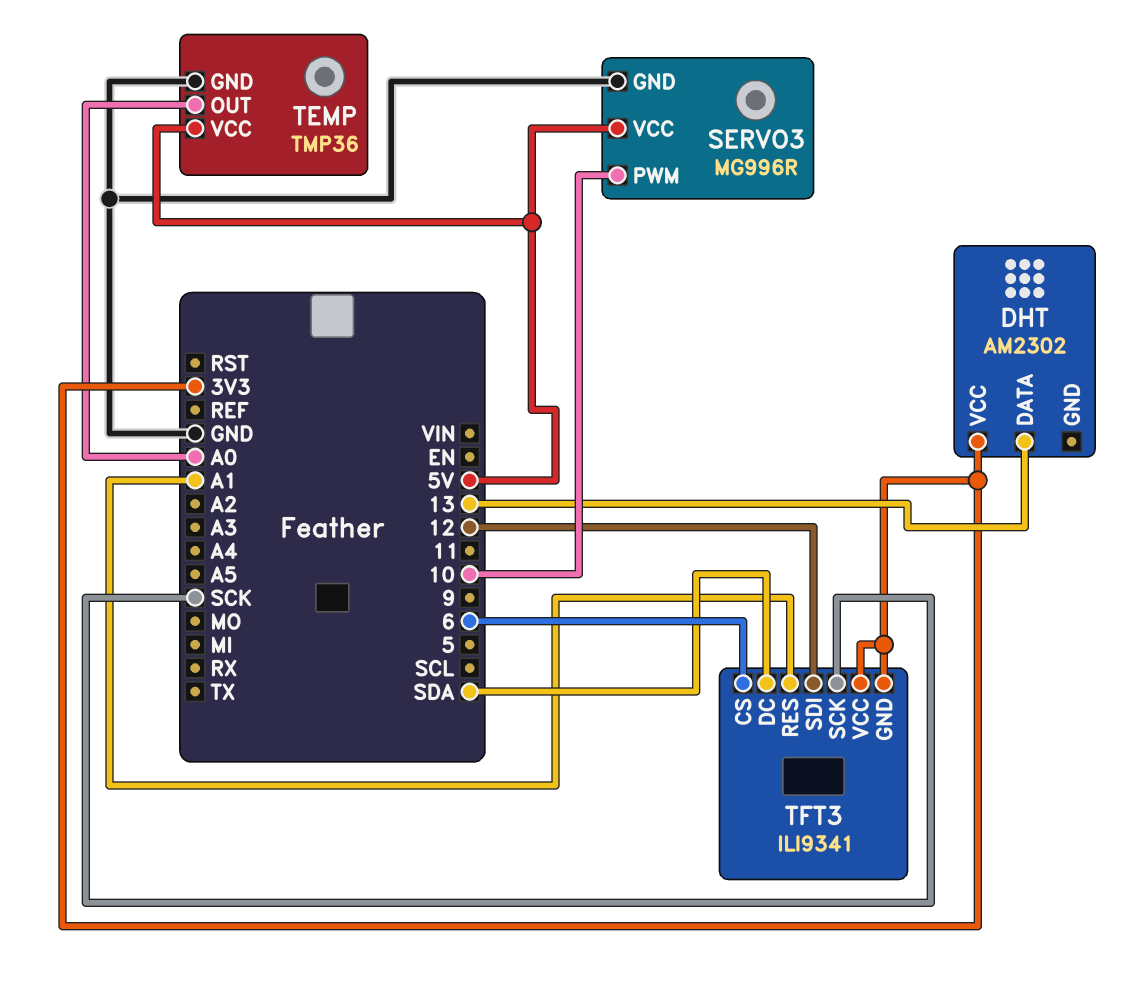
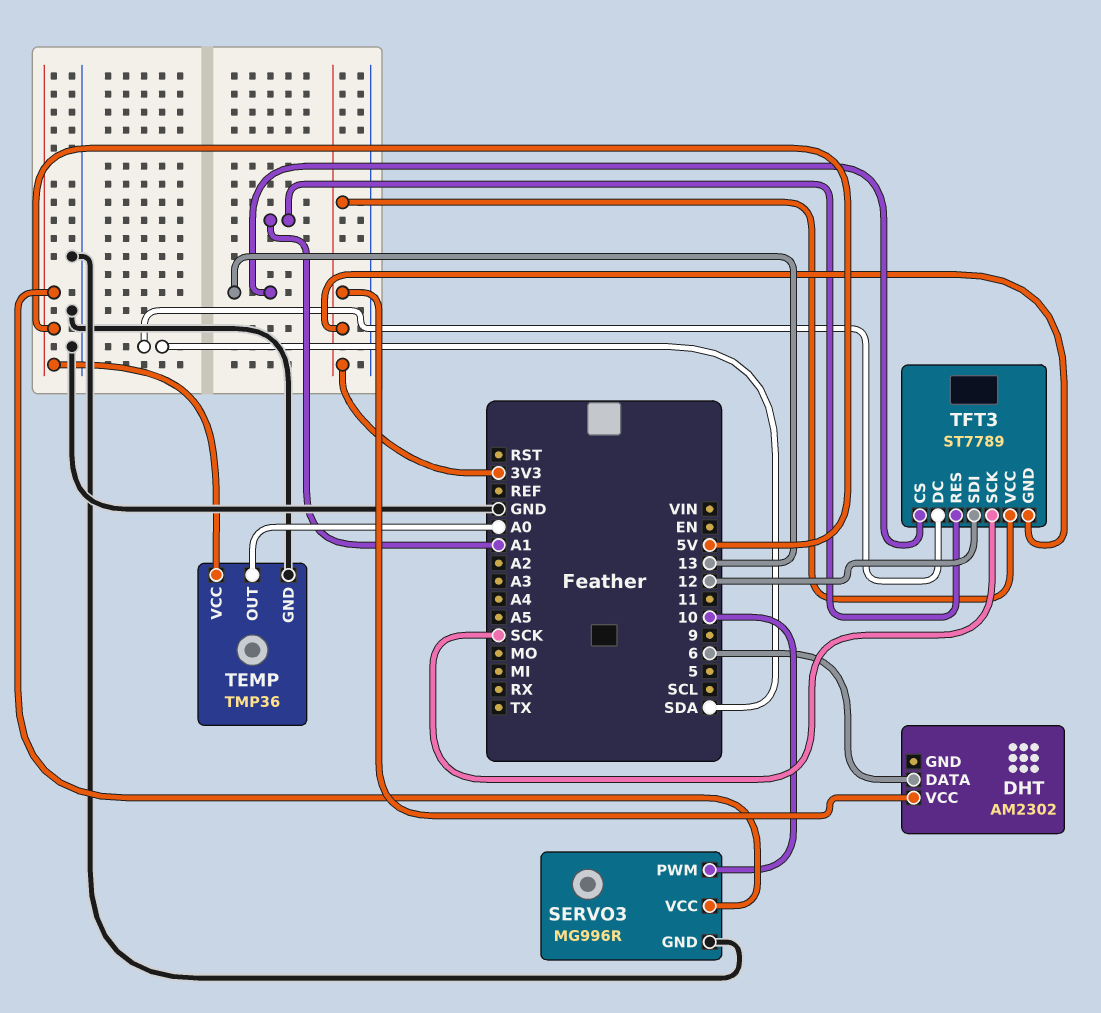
DHT pin DATA: 13 -> 6
TFT3: ILI9341 -> ST7789
TFT3 pin CS: 6 -> 13

